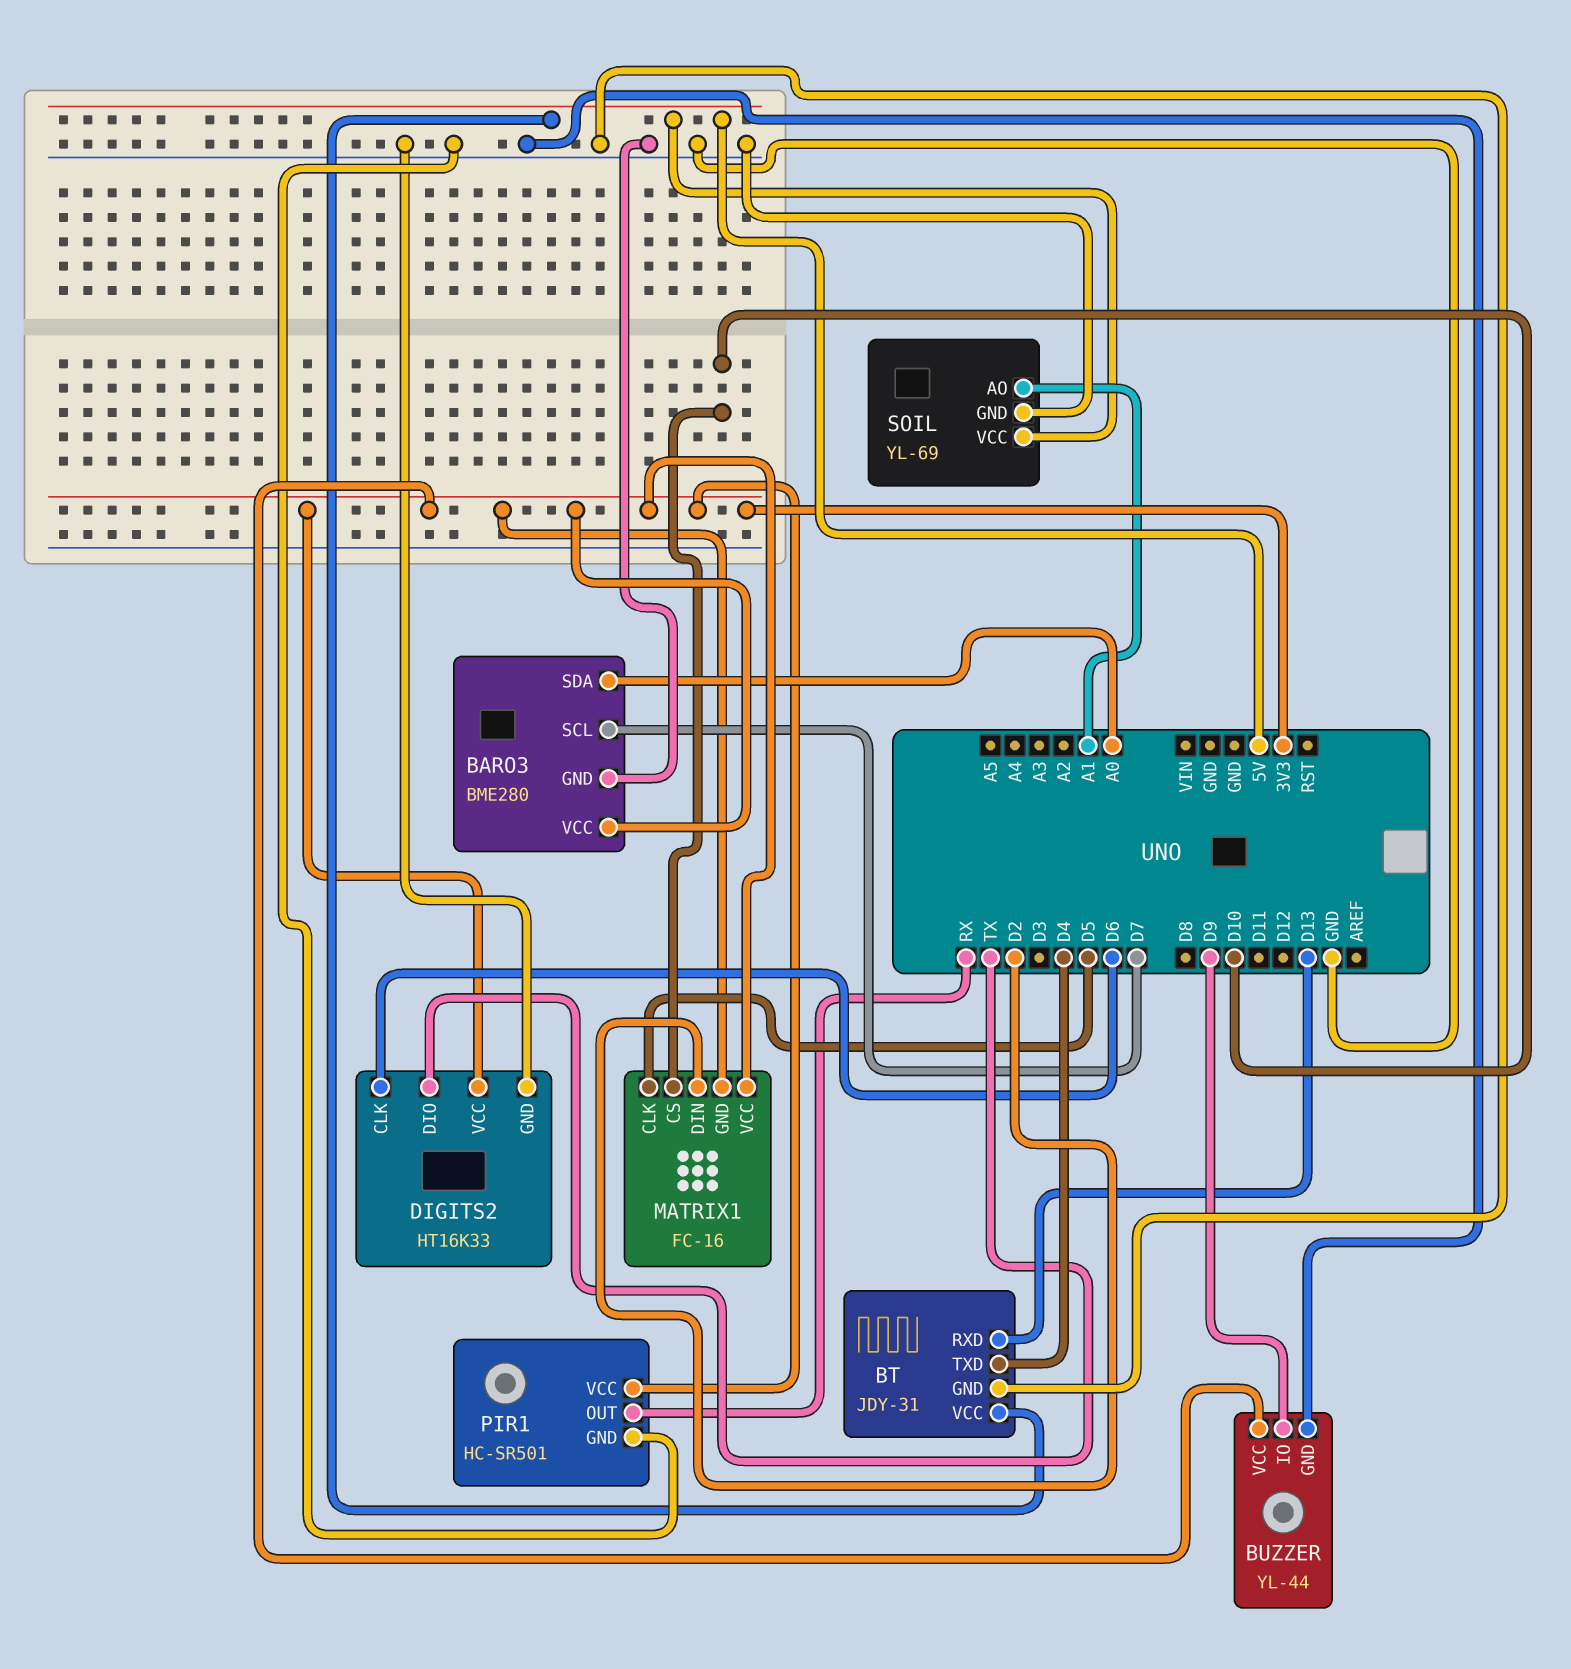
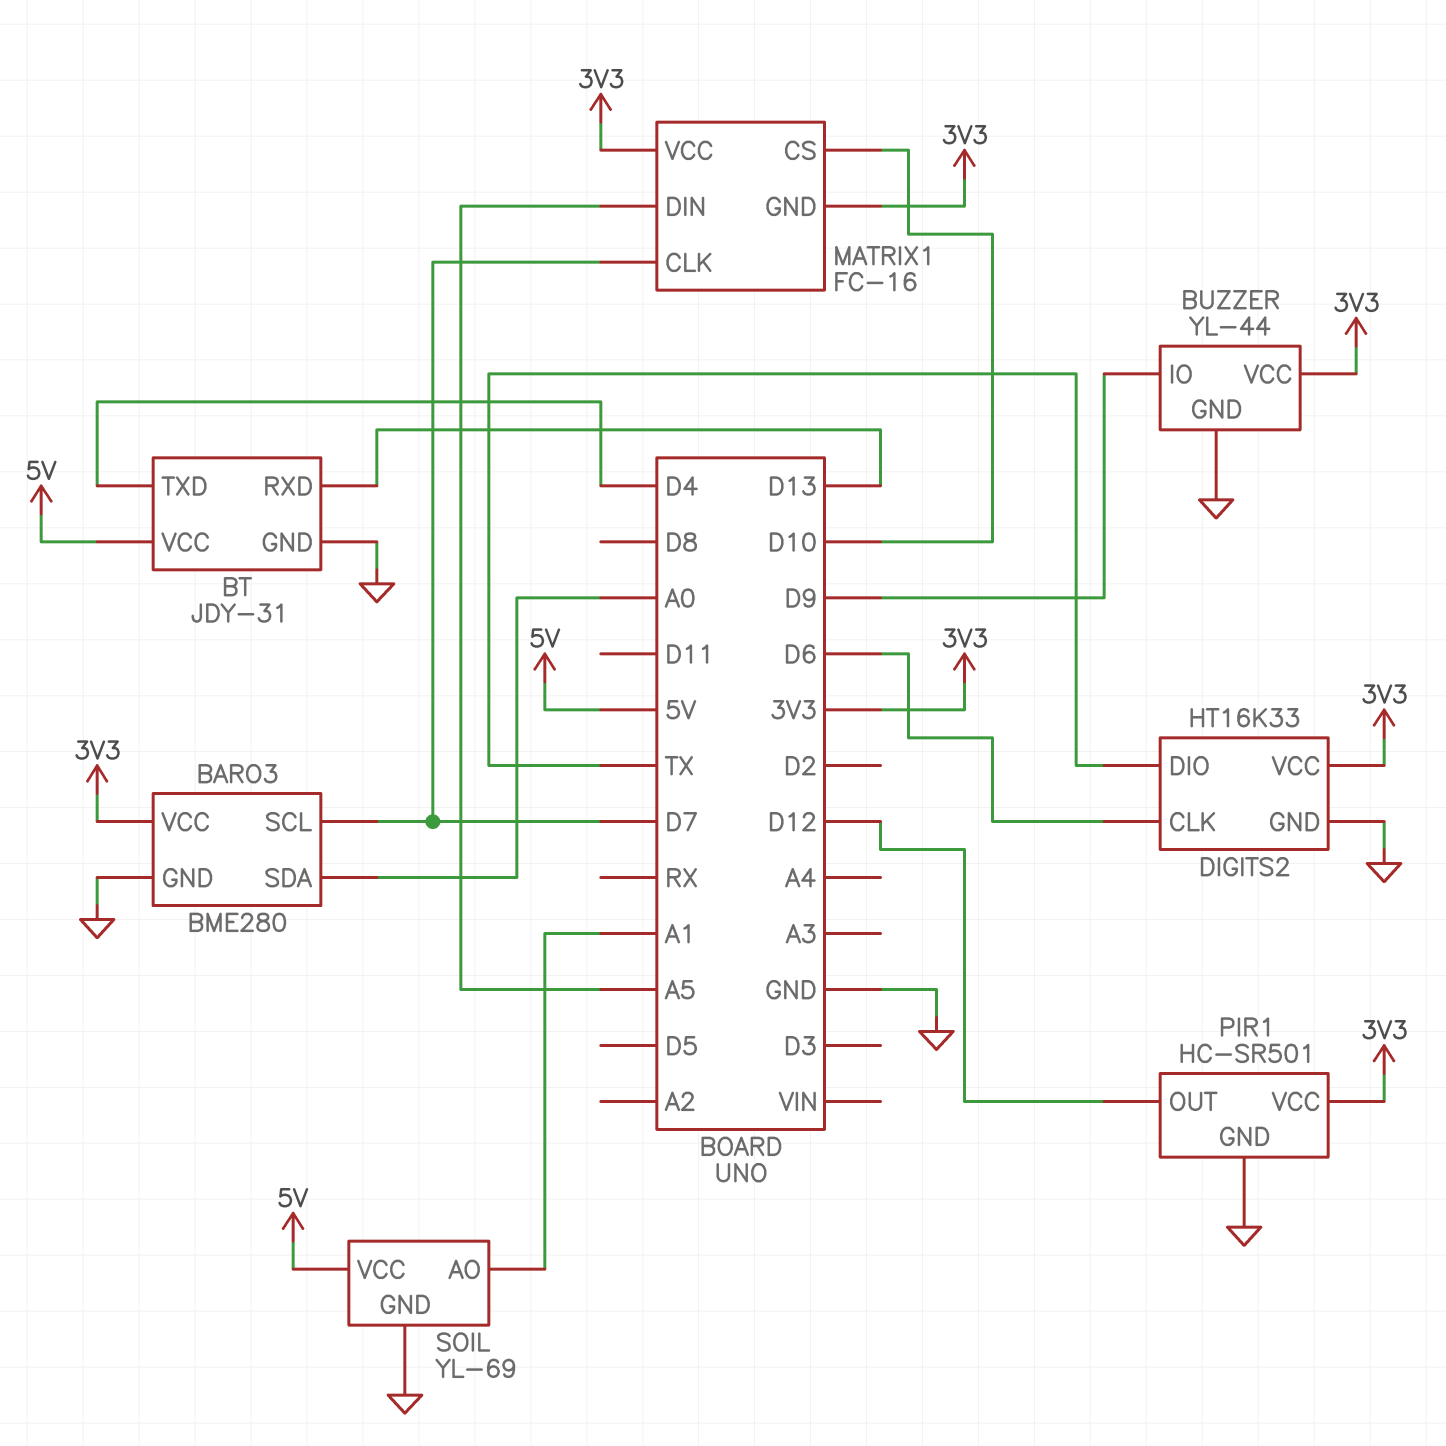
MATRIX1 pin CLK: D5 -> D7
MATRIX1 pin DIN: D2 -> A5
PIR1 pin OUT: RX -> D12

